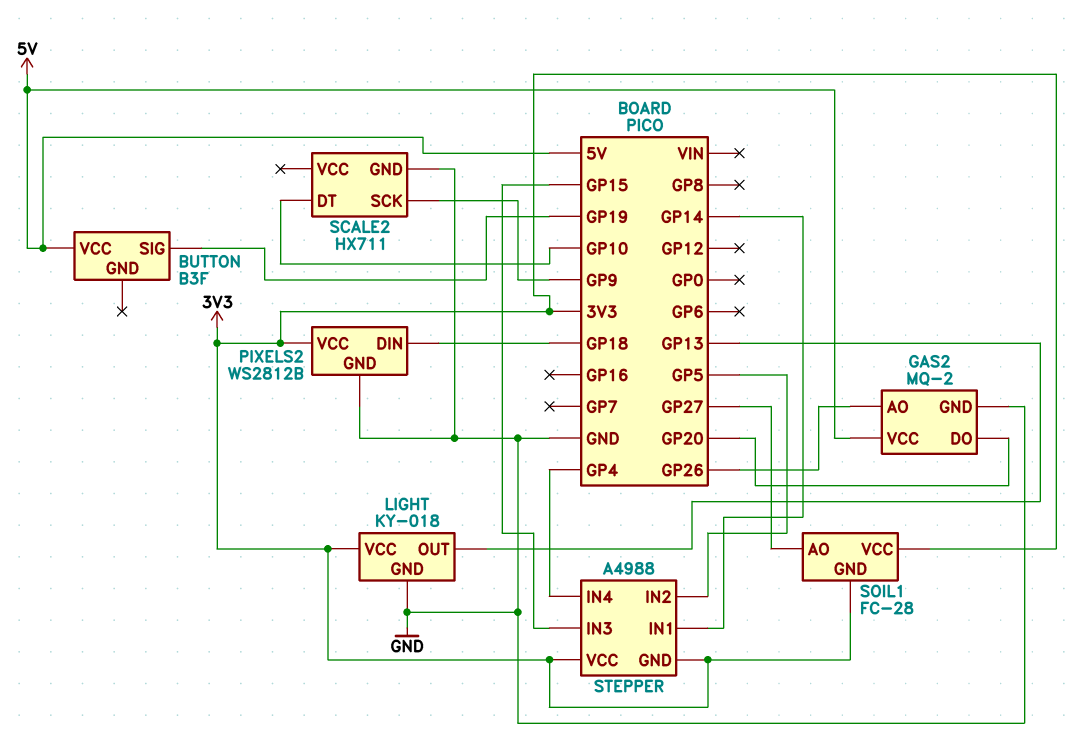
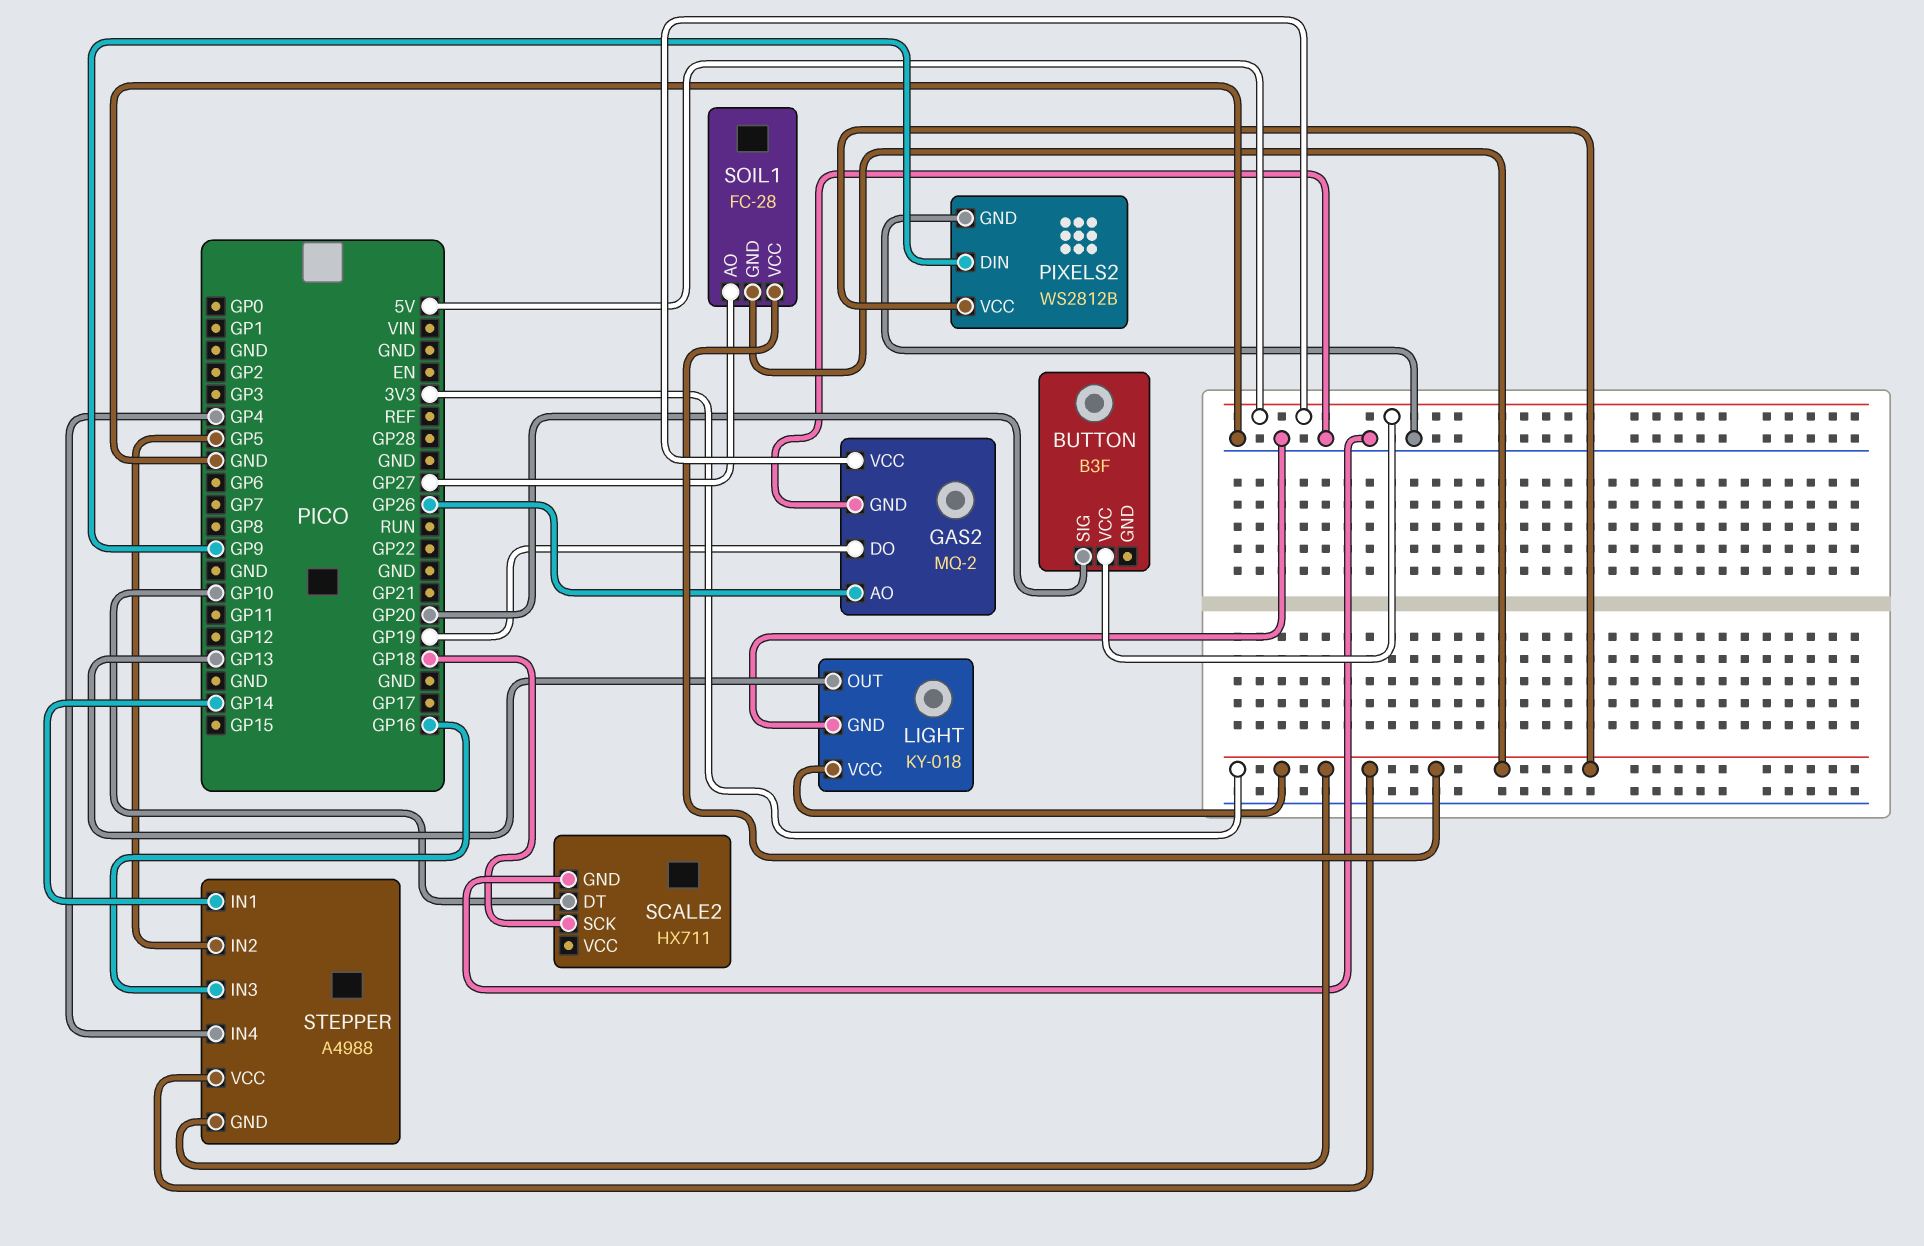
BUTTON pin SIG: GP19 -> GP20
GAS2 pin DO: GP20 -> GP19
PIXELS2 pin DIN: GP18 -> GP9
SCALE2 pin SCK: GP9 -> GP18
STEPPER pin IN3: GP15 -> GP16

